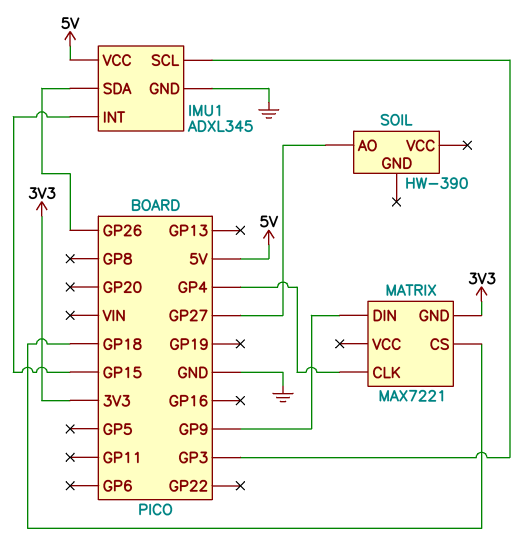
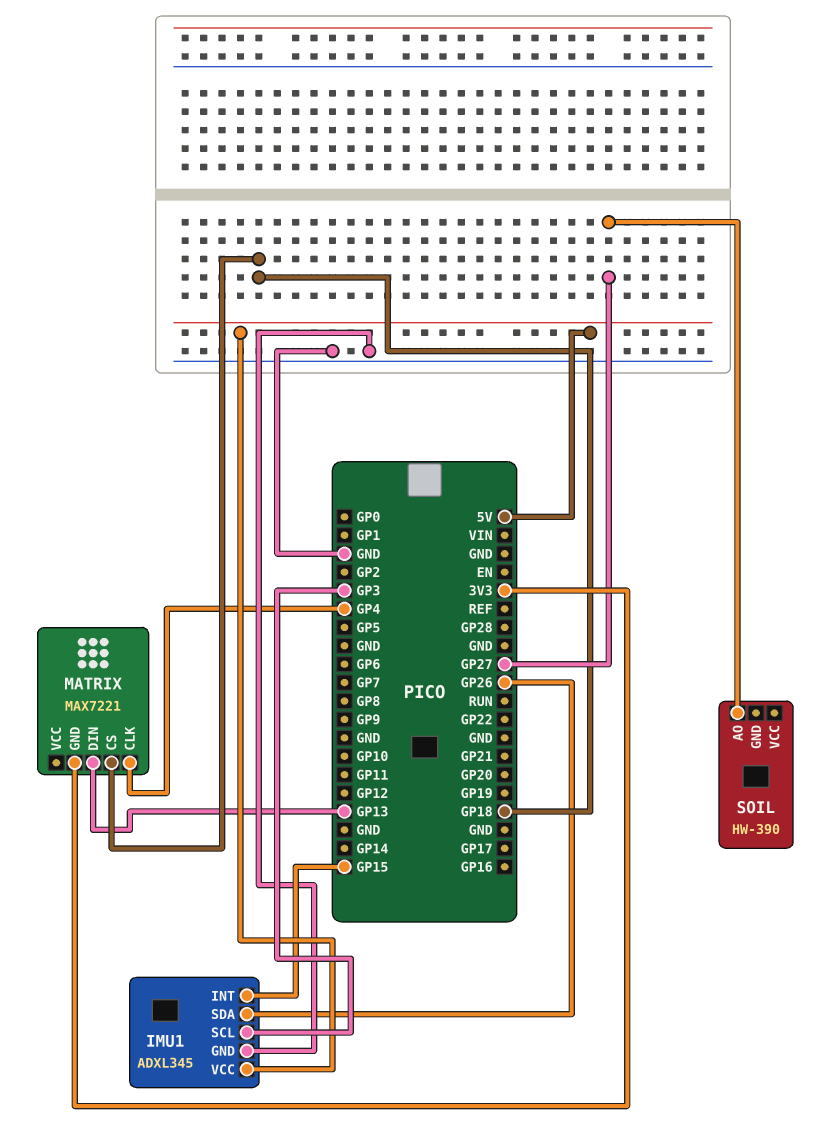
MATRIX pin DIN: GP9 -> GP13

